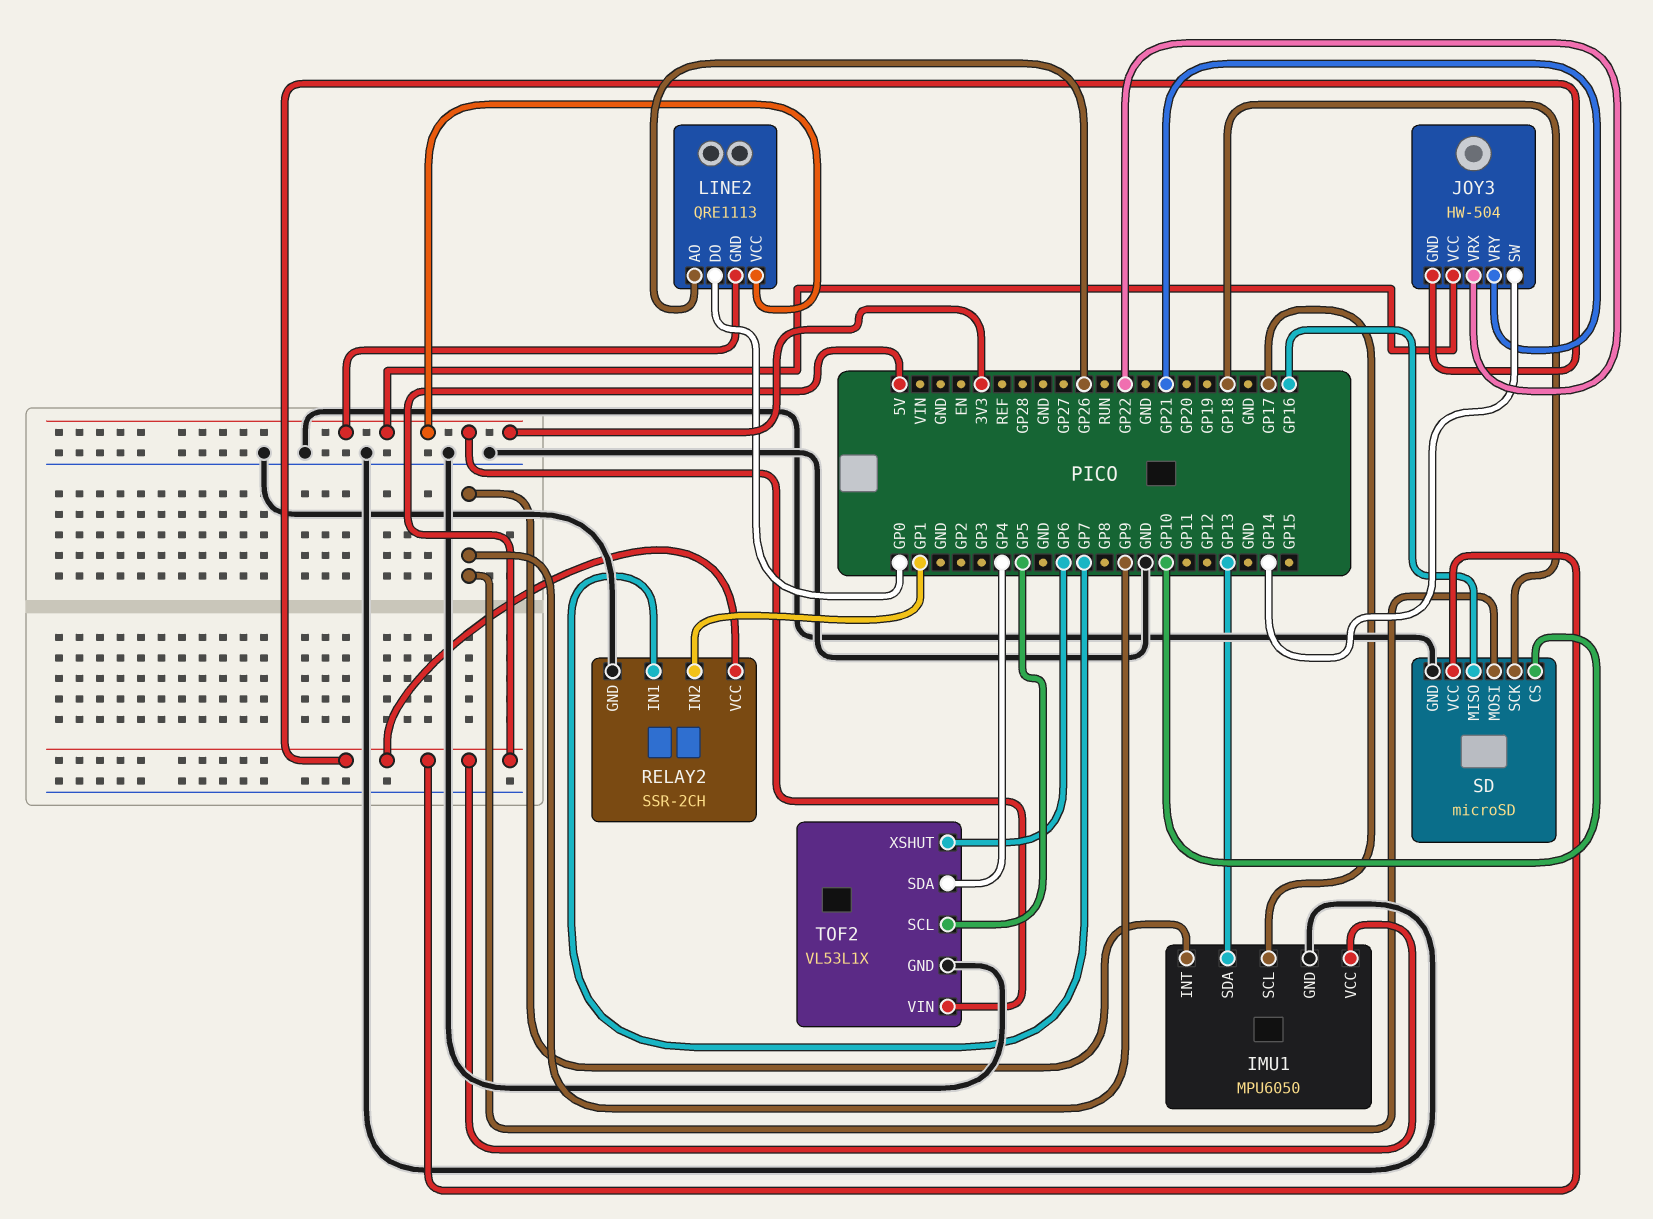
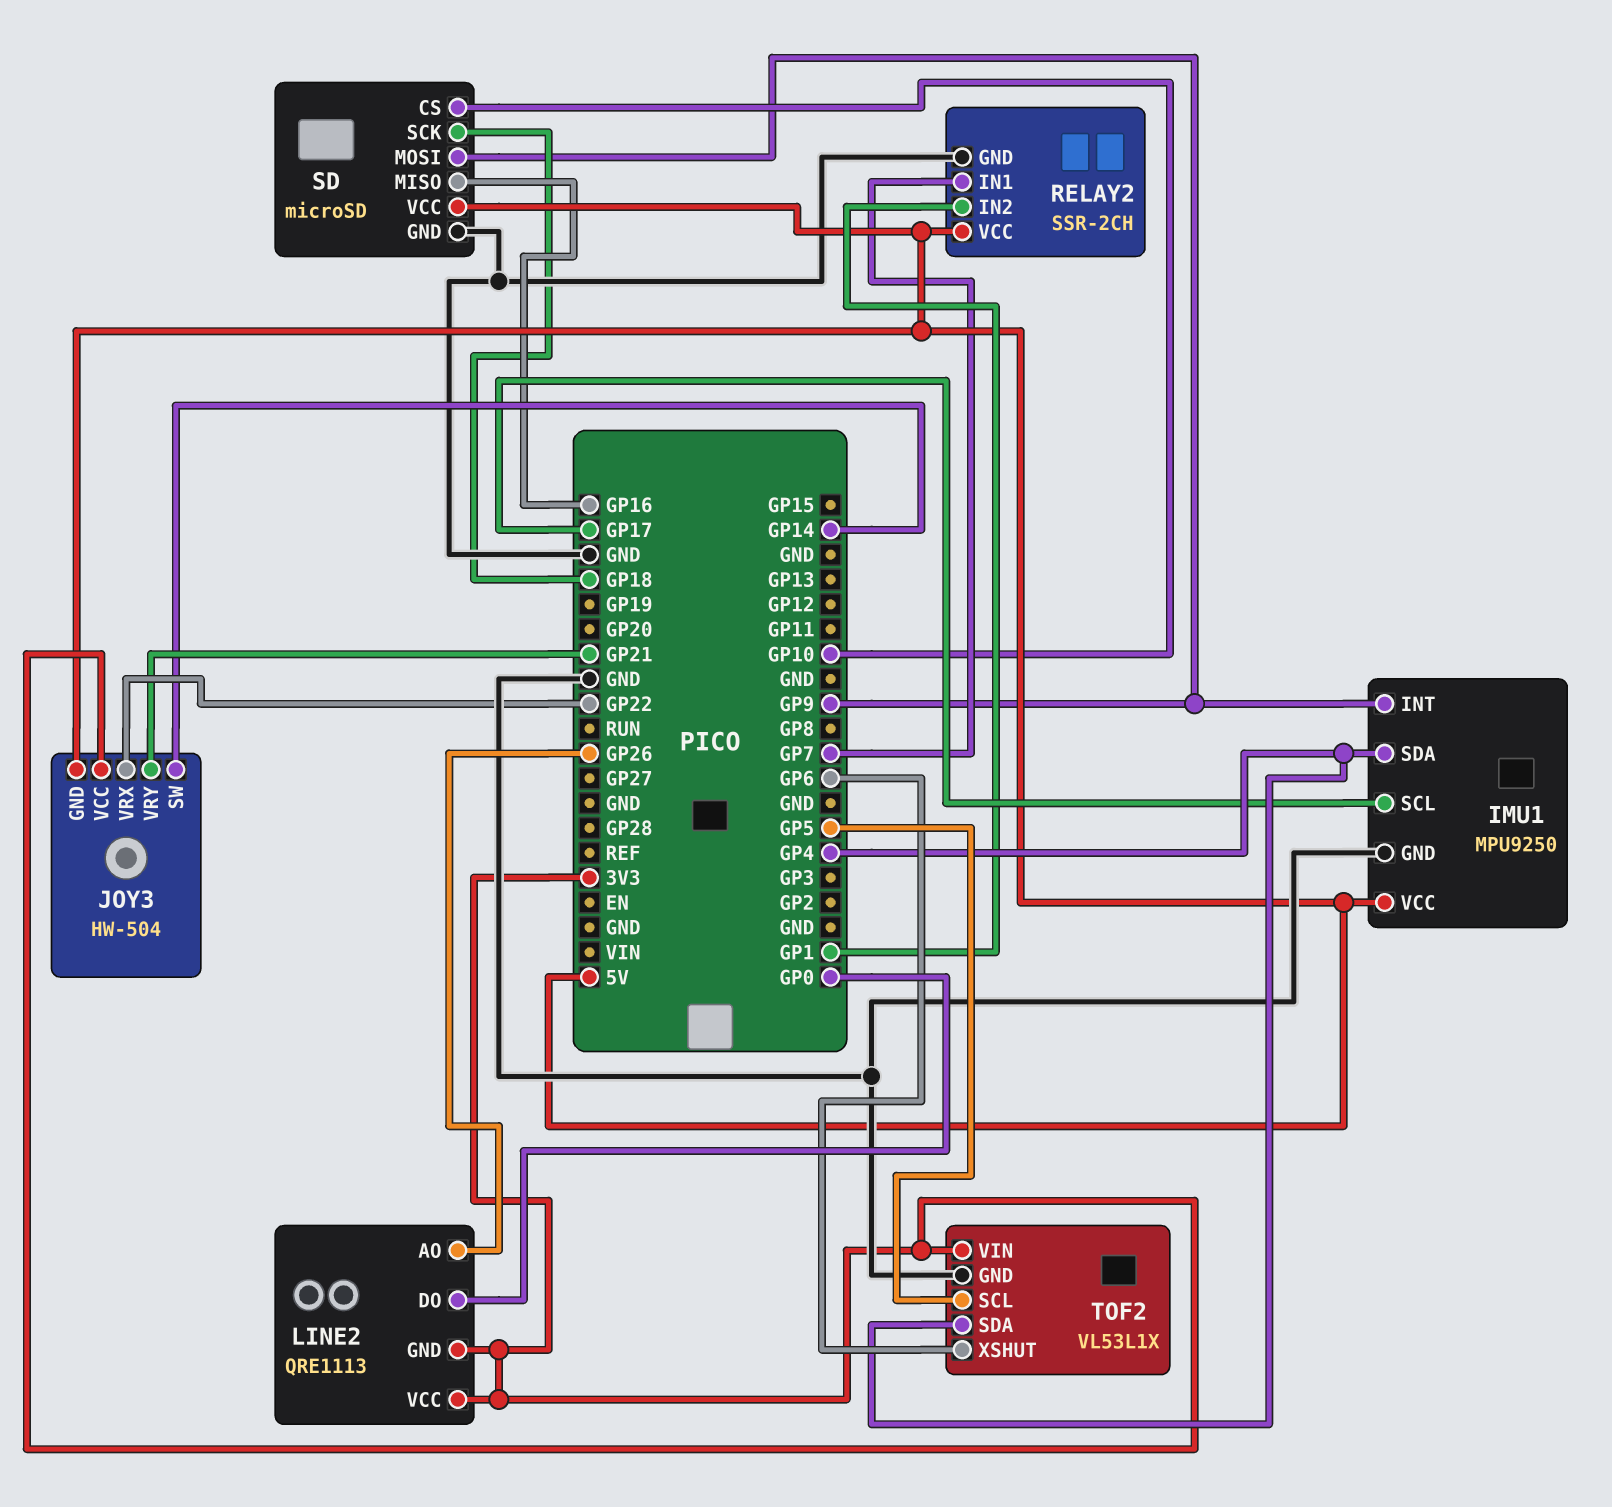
IMU1: MPU6050 -> MPU9250
IMU1 pin SDA: GP13 -> GP4

